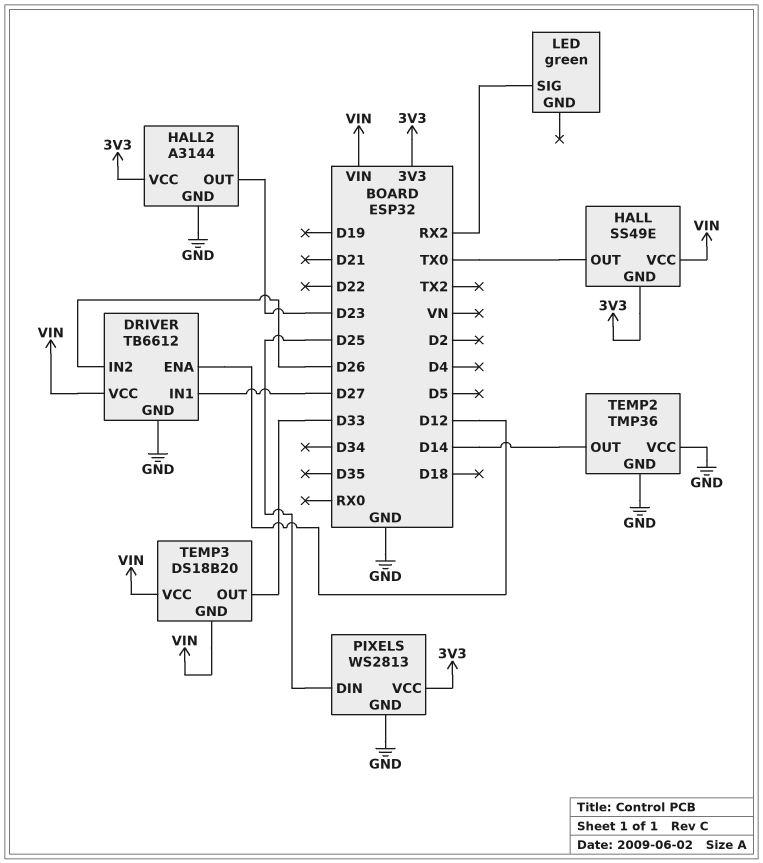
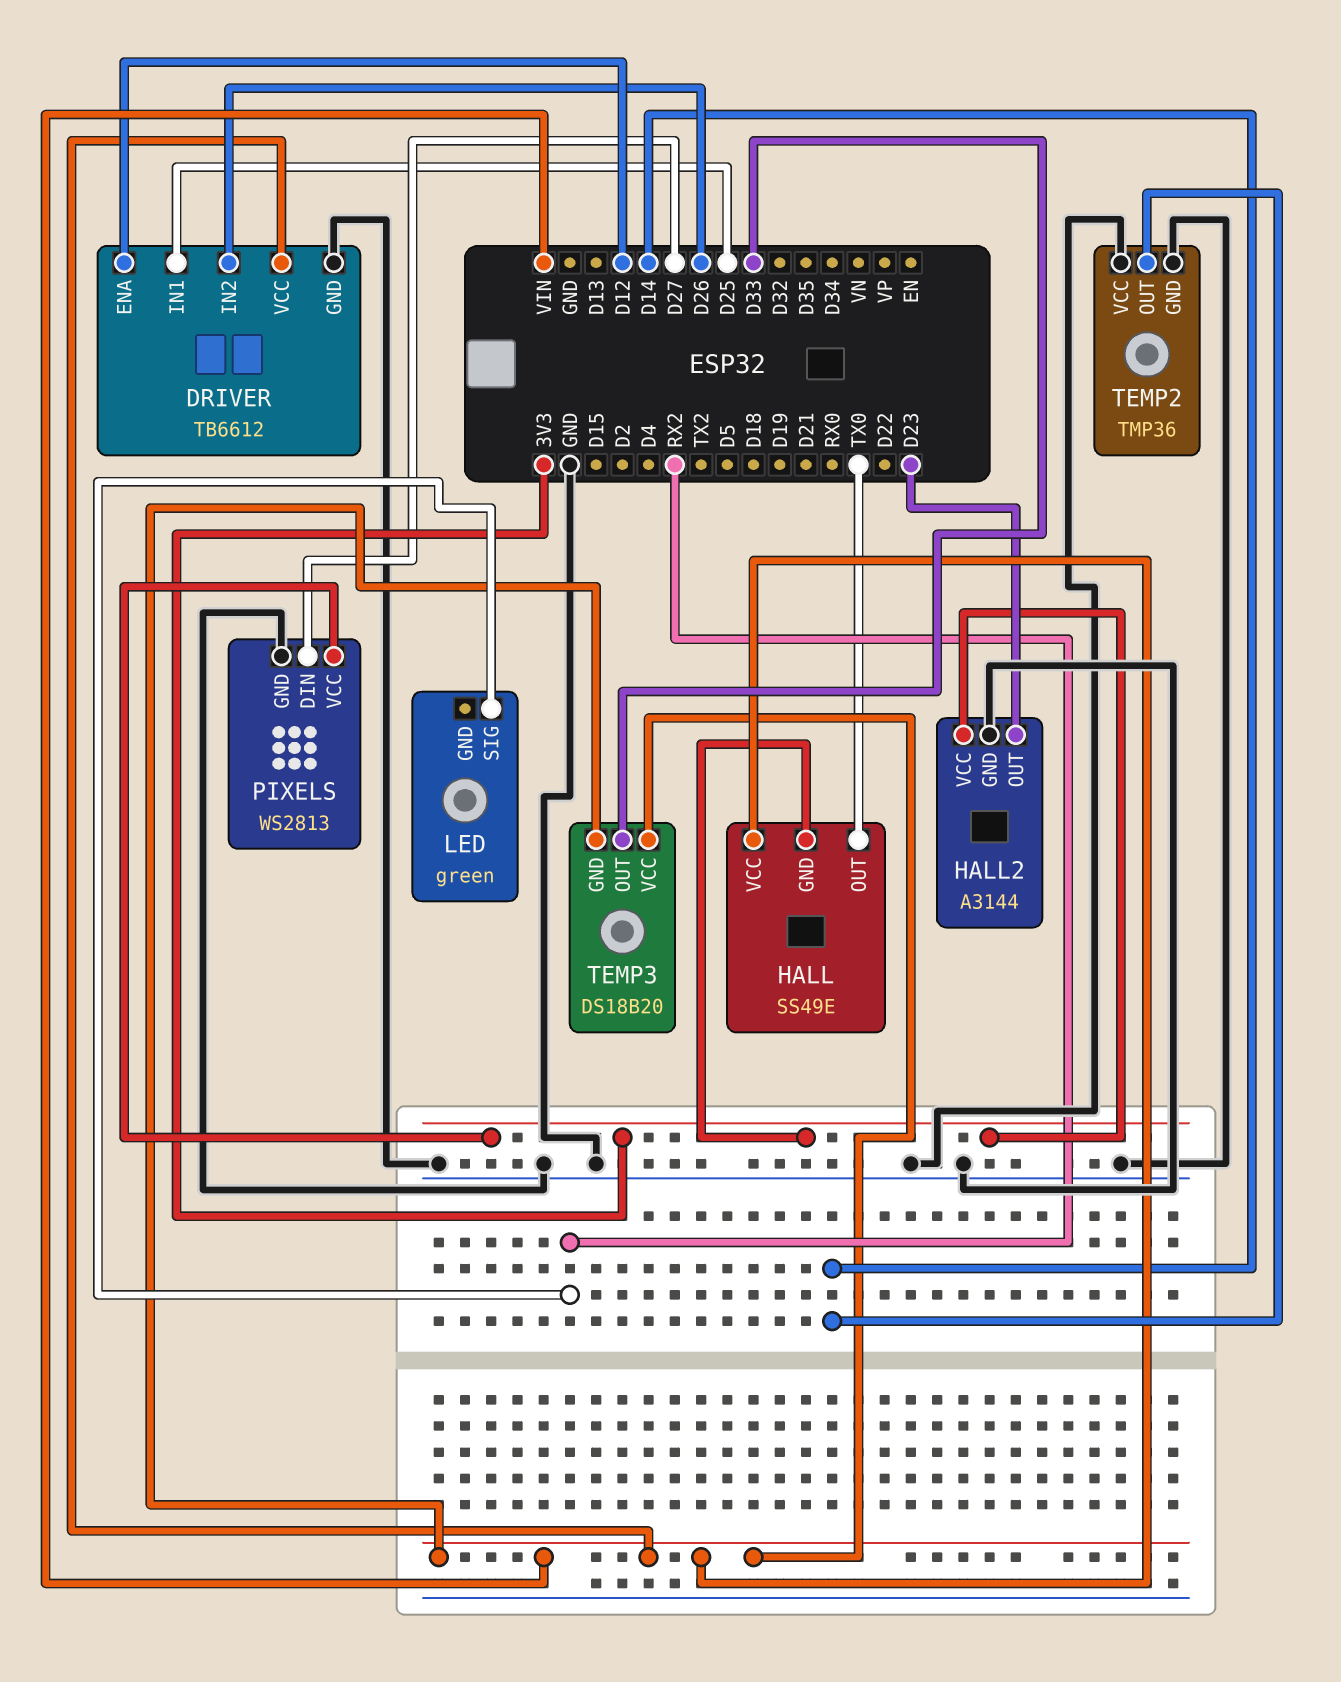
DRIVER pin IN1: D27 -> D25
PIXELS pin DIN: D25 -> D27

